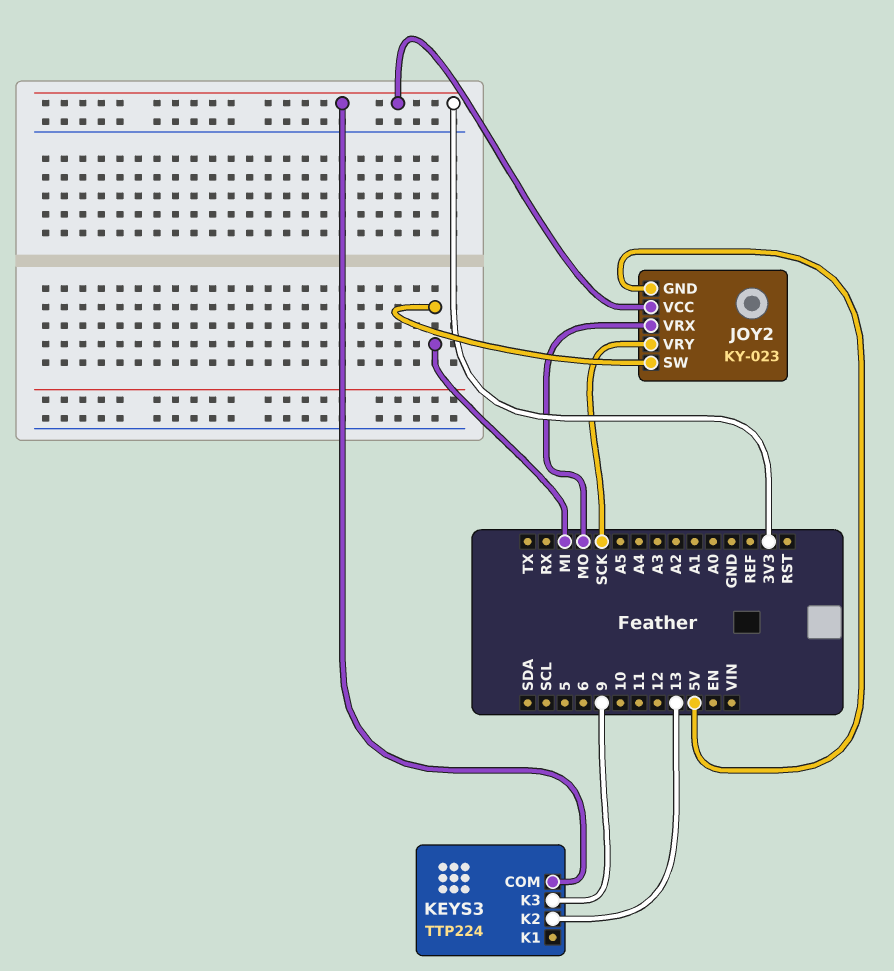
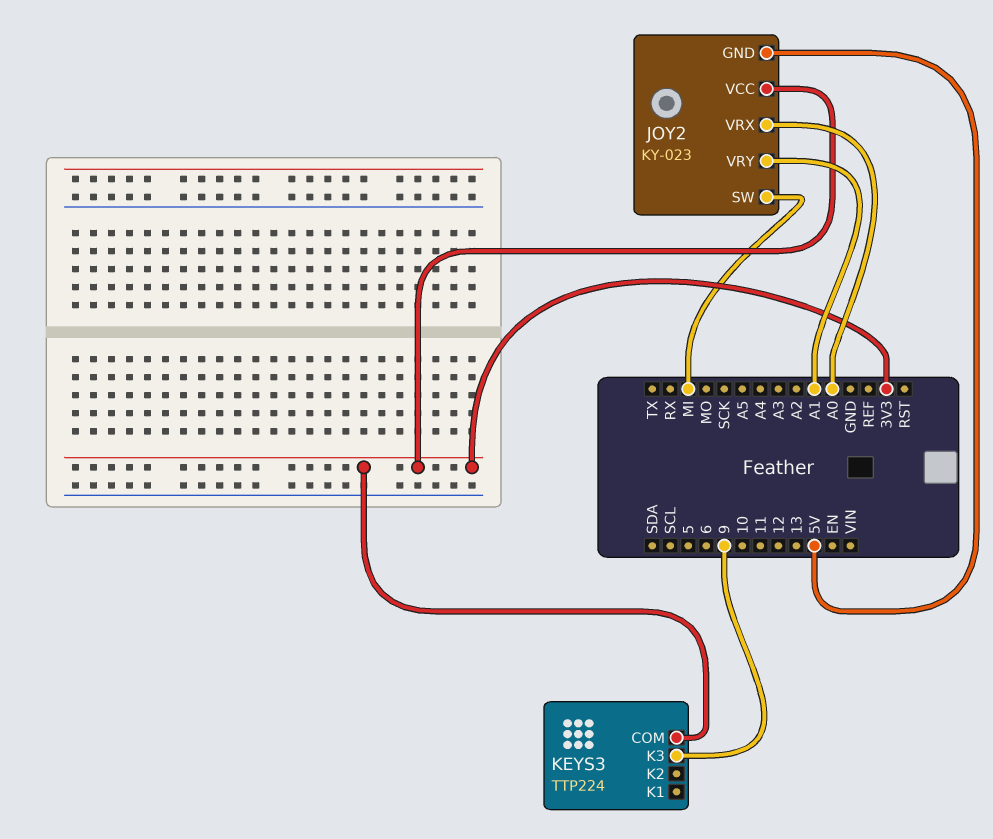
JOY2 pin VRX: MO -> A0
JOY2 pin VRY: SCK -> A1
KEYS3 pin K2: 13 -> none

